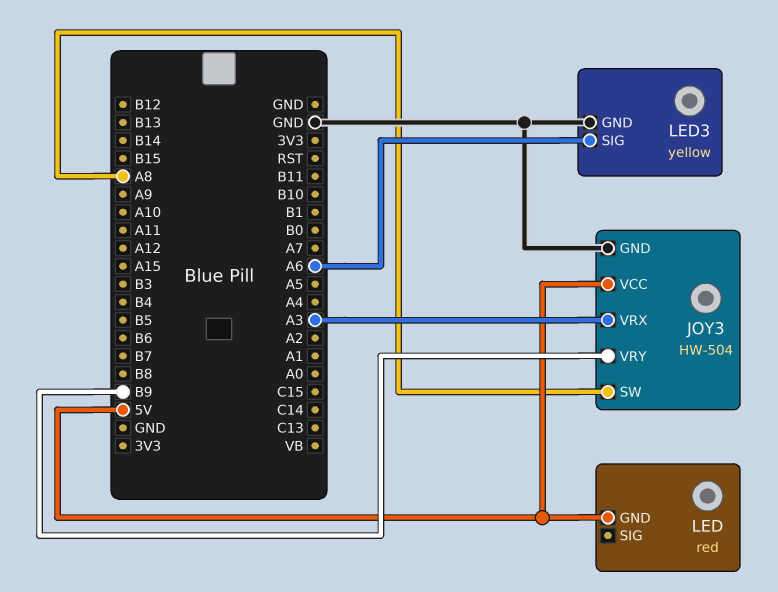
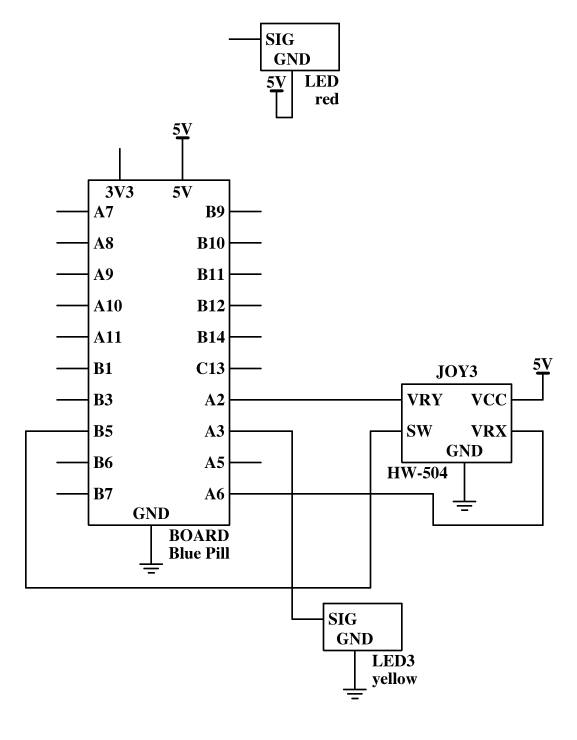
JOY3 pin SW: A8 -> B5
JOY3 pin VRX: A3 -> A6
JOY3 pin VRY: B9 -> A2
LED3 pin SIG: A6 -> A3

